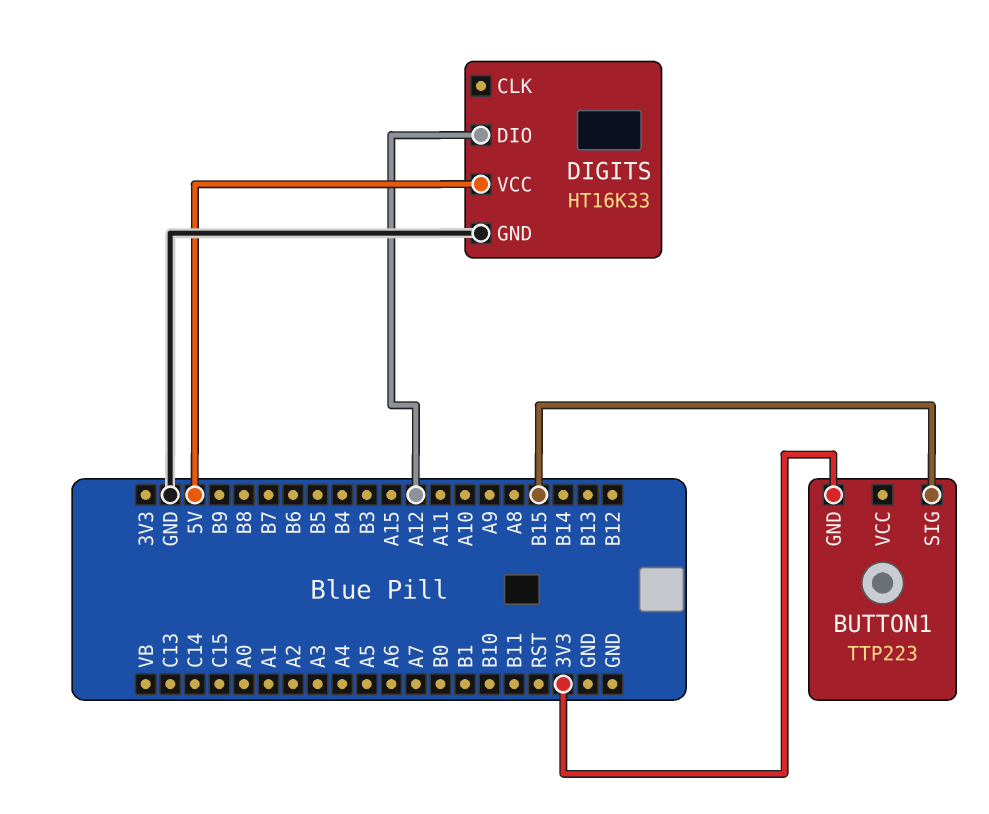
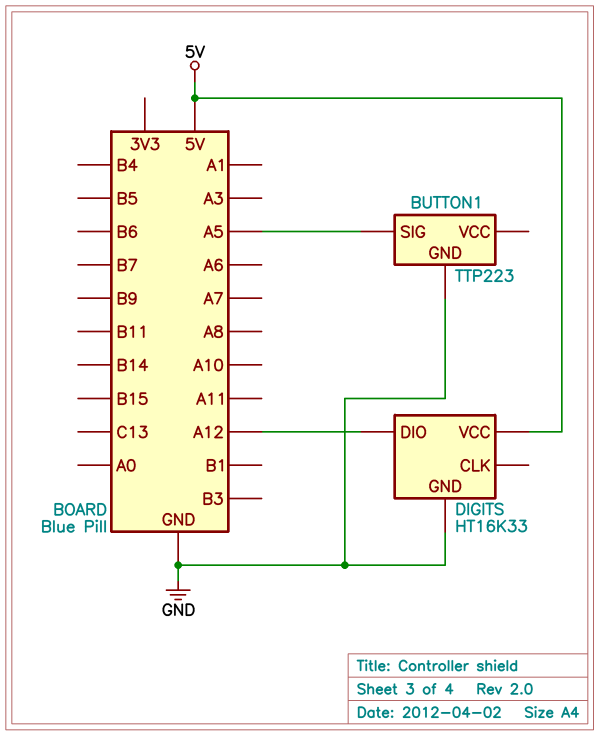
BUTTON1 pin GND: 3V3 -> GND
BUTTON1 pin SIG: B15 -> A5

